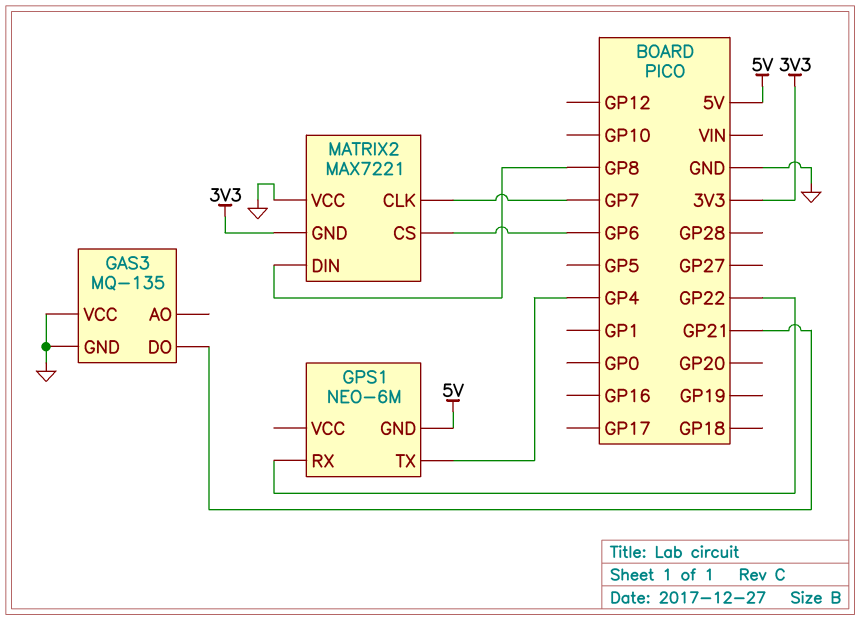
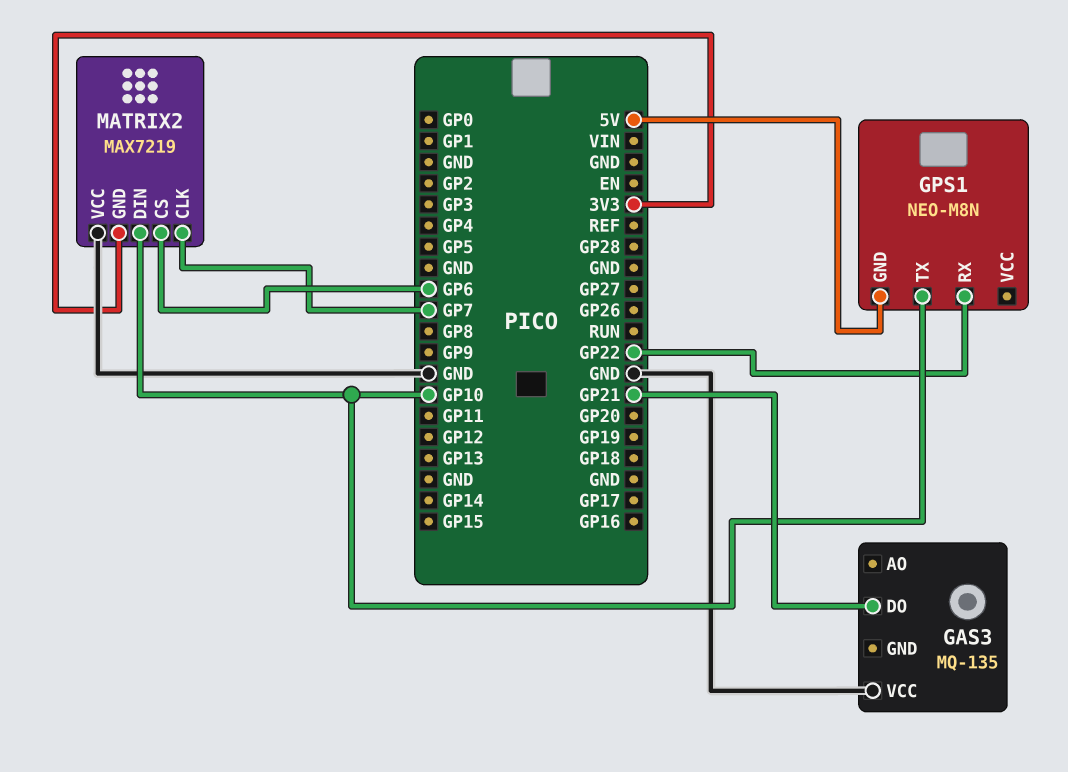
GAS3 pin GND: GND -> none
GPS1: NEO-6M -> NEO-M8N
GPS1 pin TX: GP4 -> GP10
MATRIX2: MAX7221 -> MAX7219
MATRIX2 pin DIN: GP8 -> GP10

